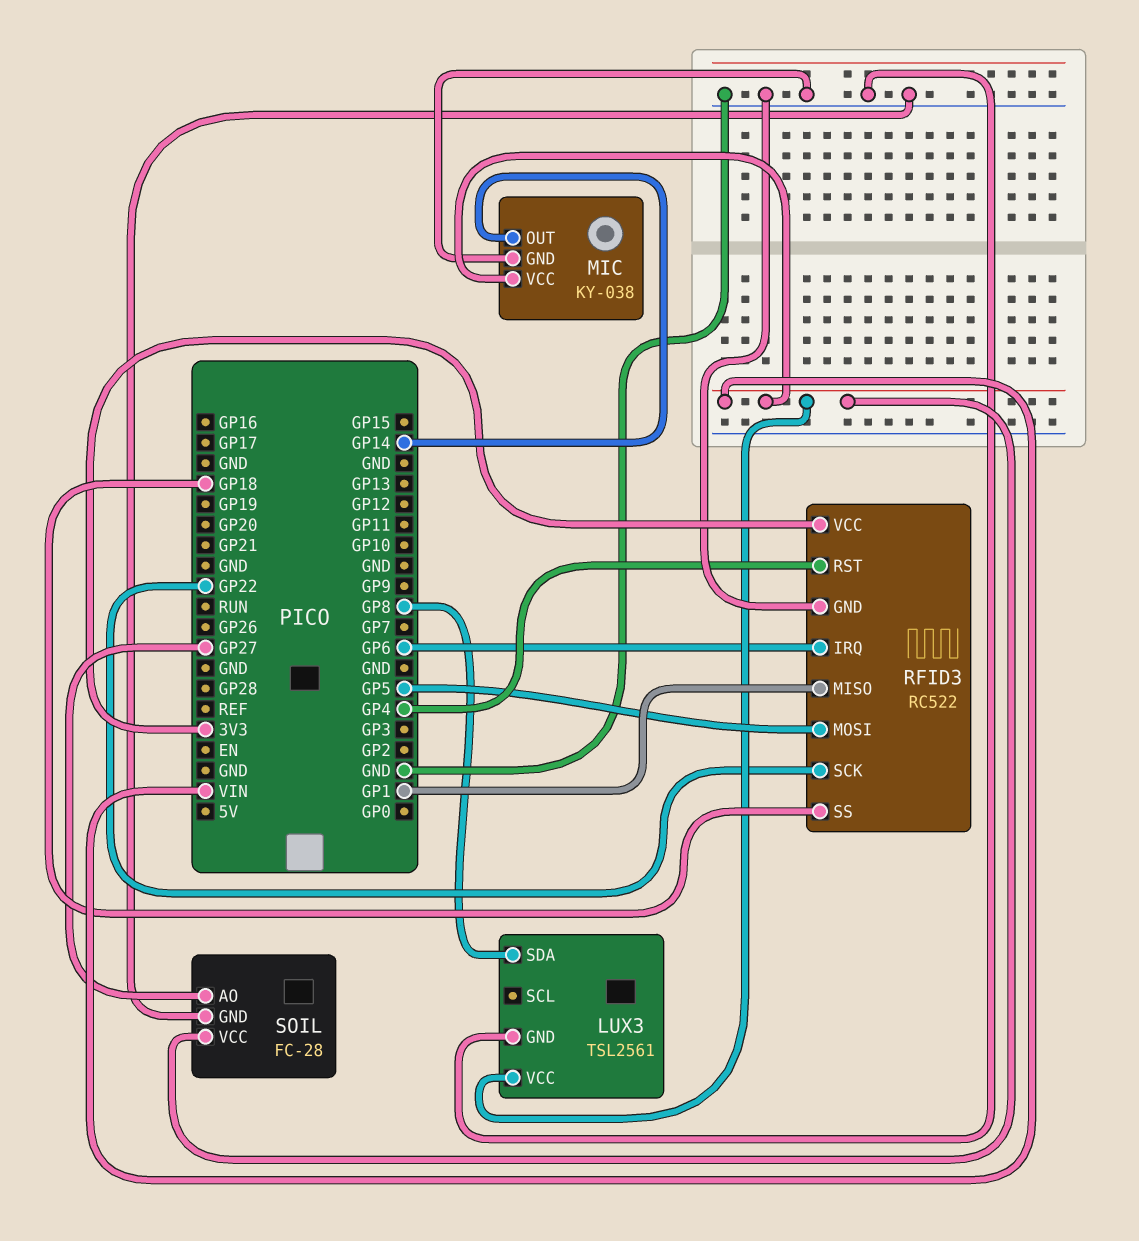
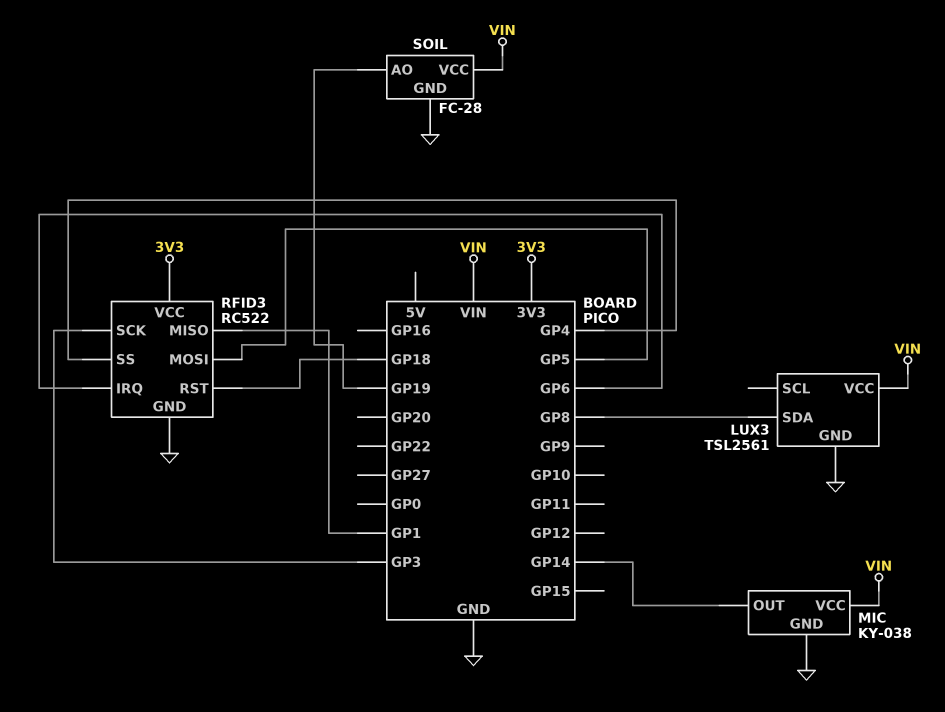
RFID3 pin RST: GP4 -> GP18
RFID3 pin SCK: GP22 -> GP3
RFID3 pin SS: GP18 -> GP4
SOIL pin AO: GP27 -> GP19

